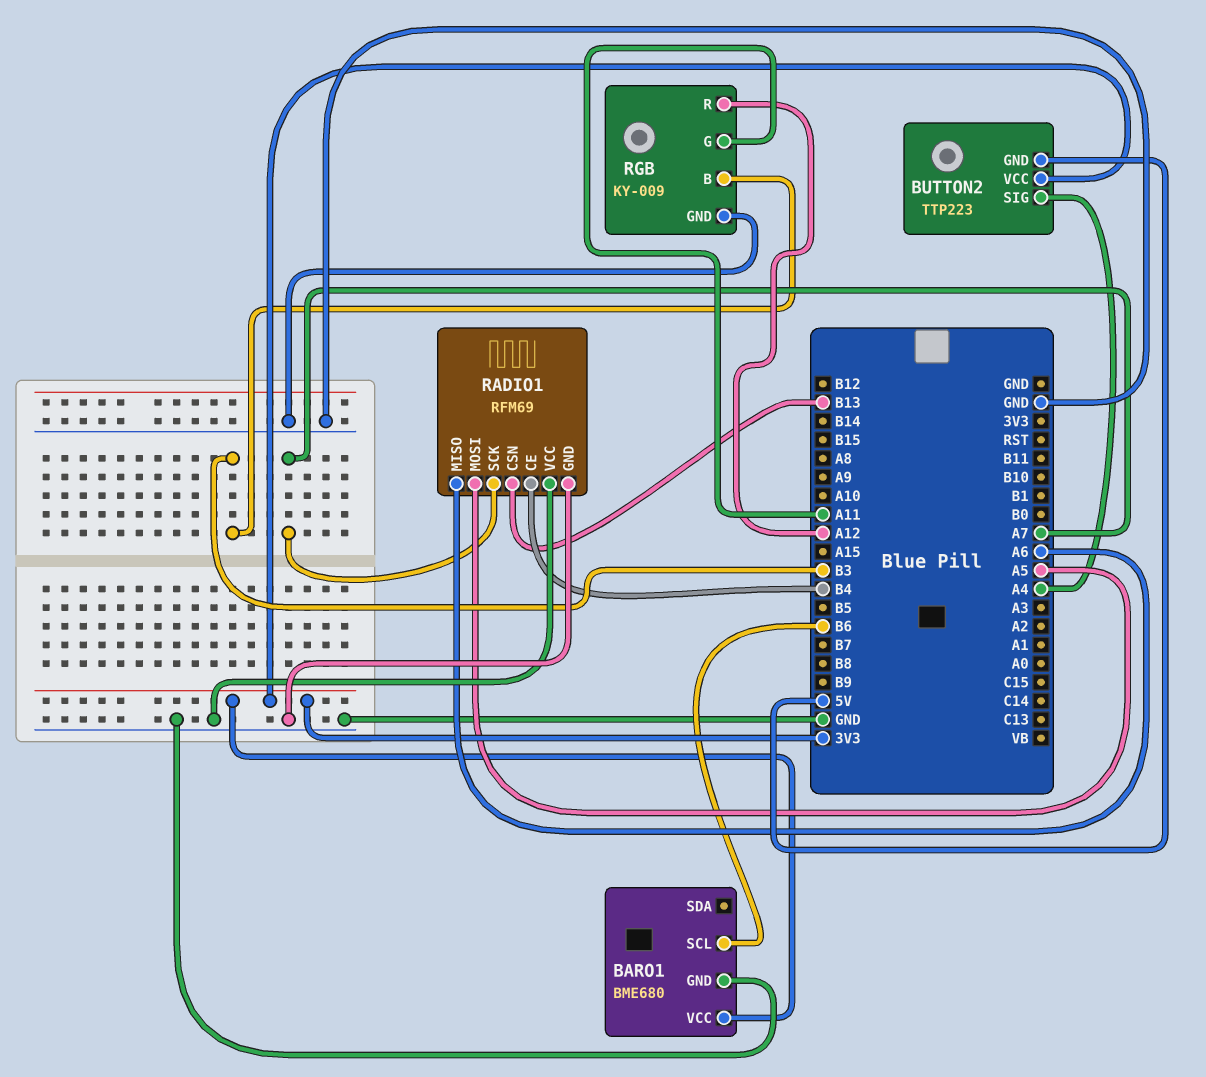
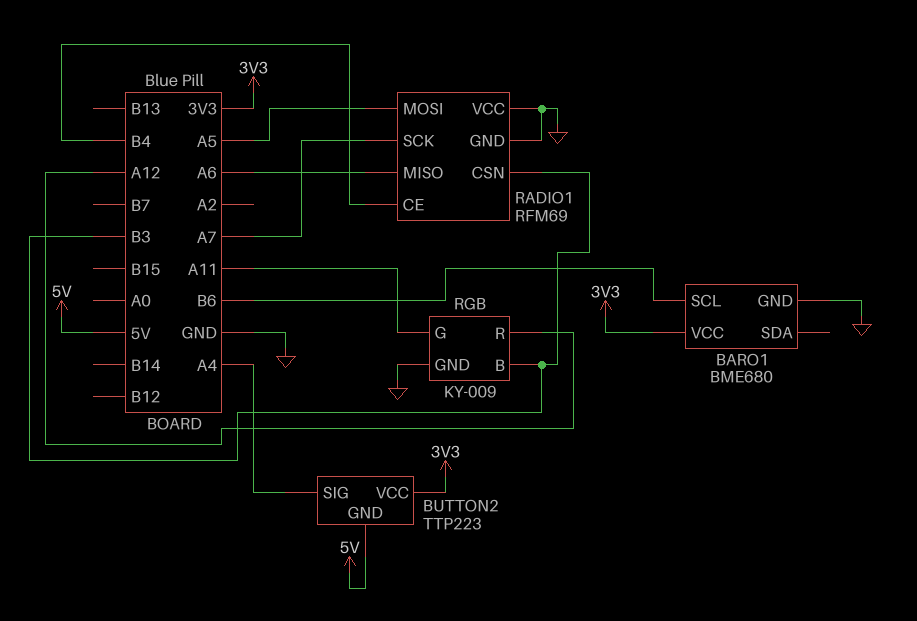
RADIO1 pin CSN: B13 -> B3

